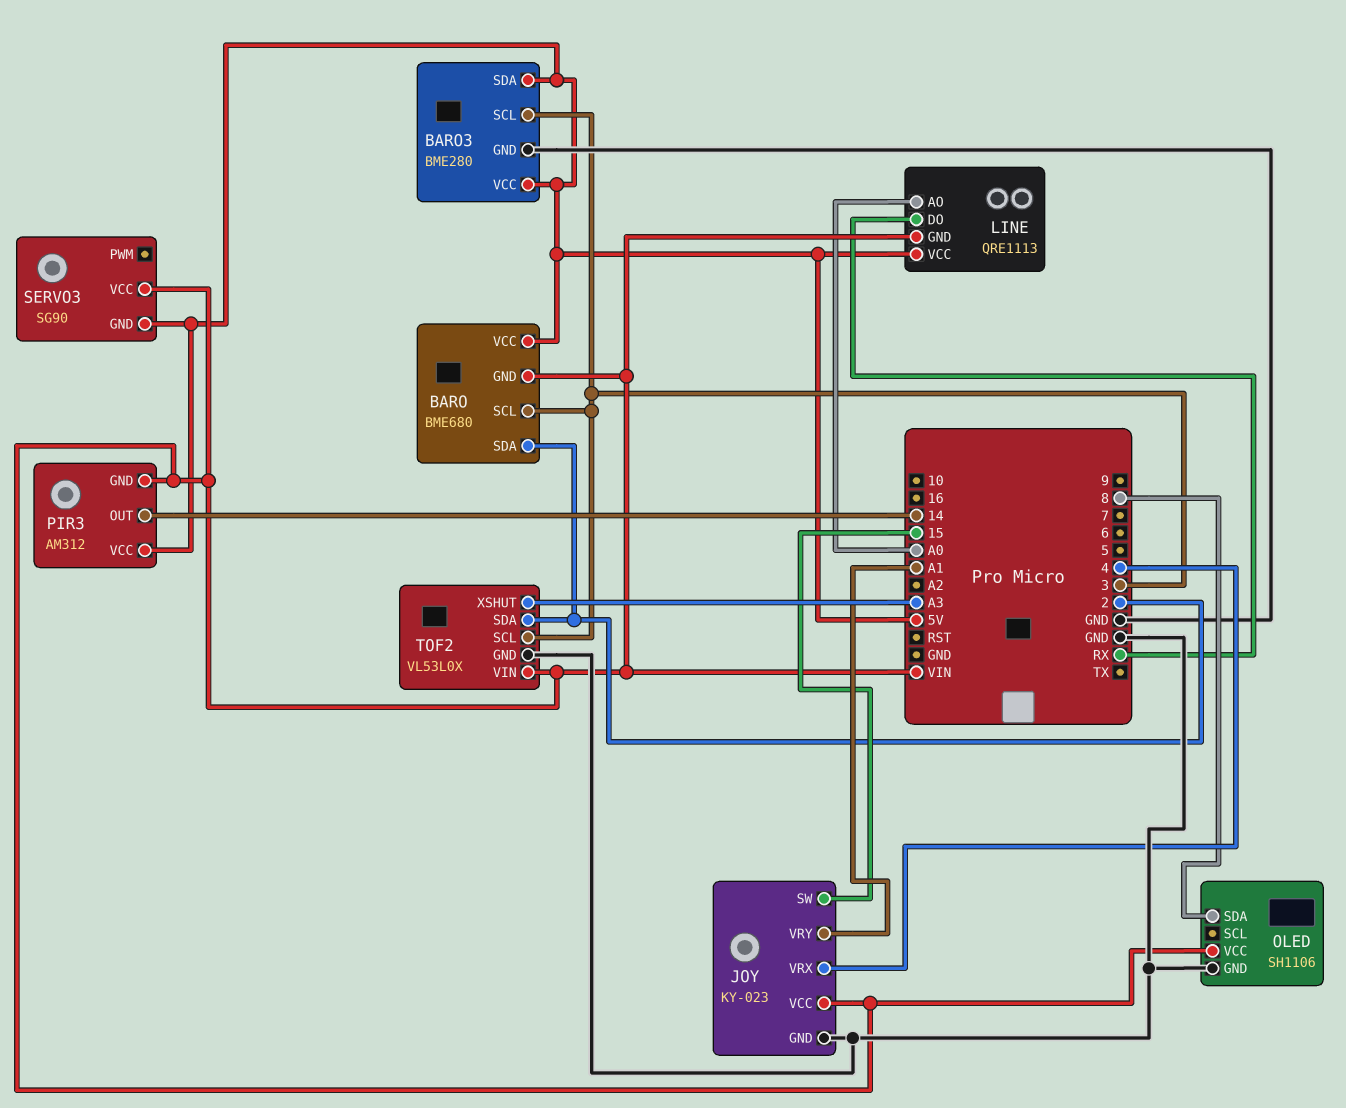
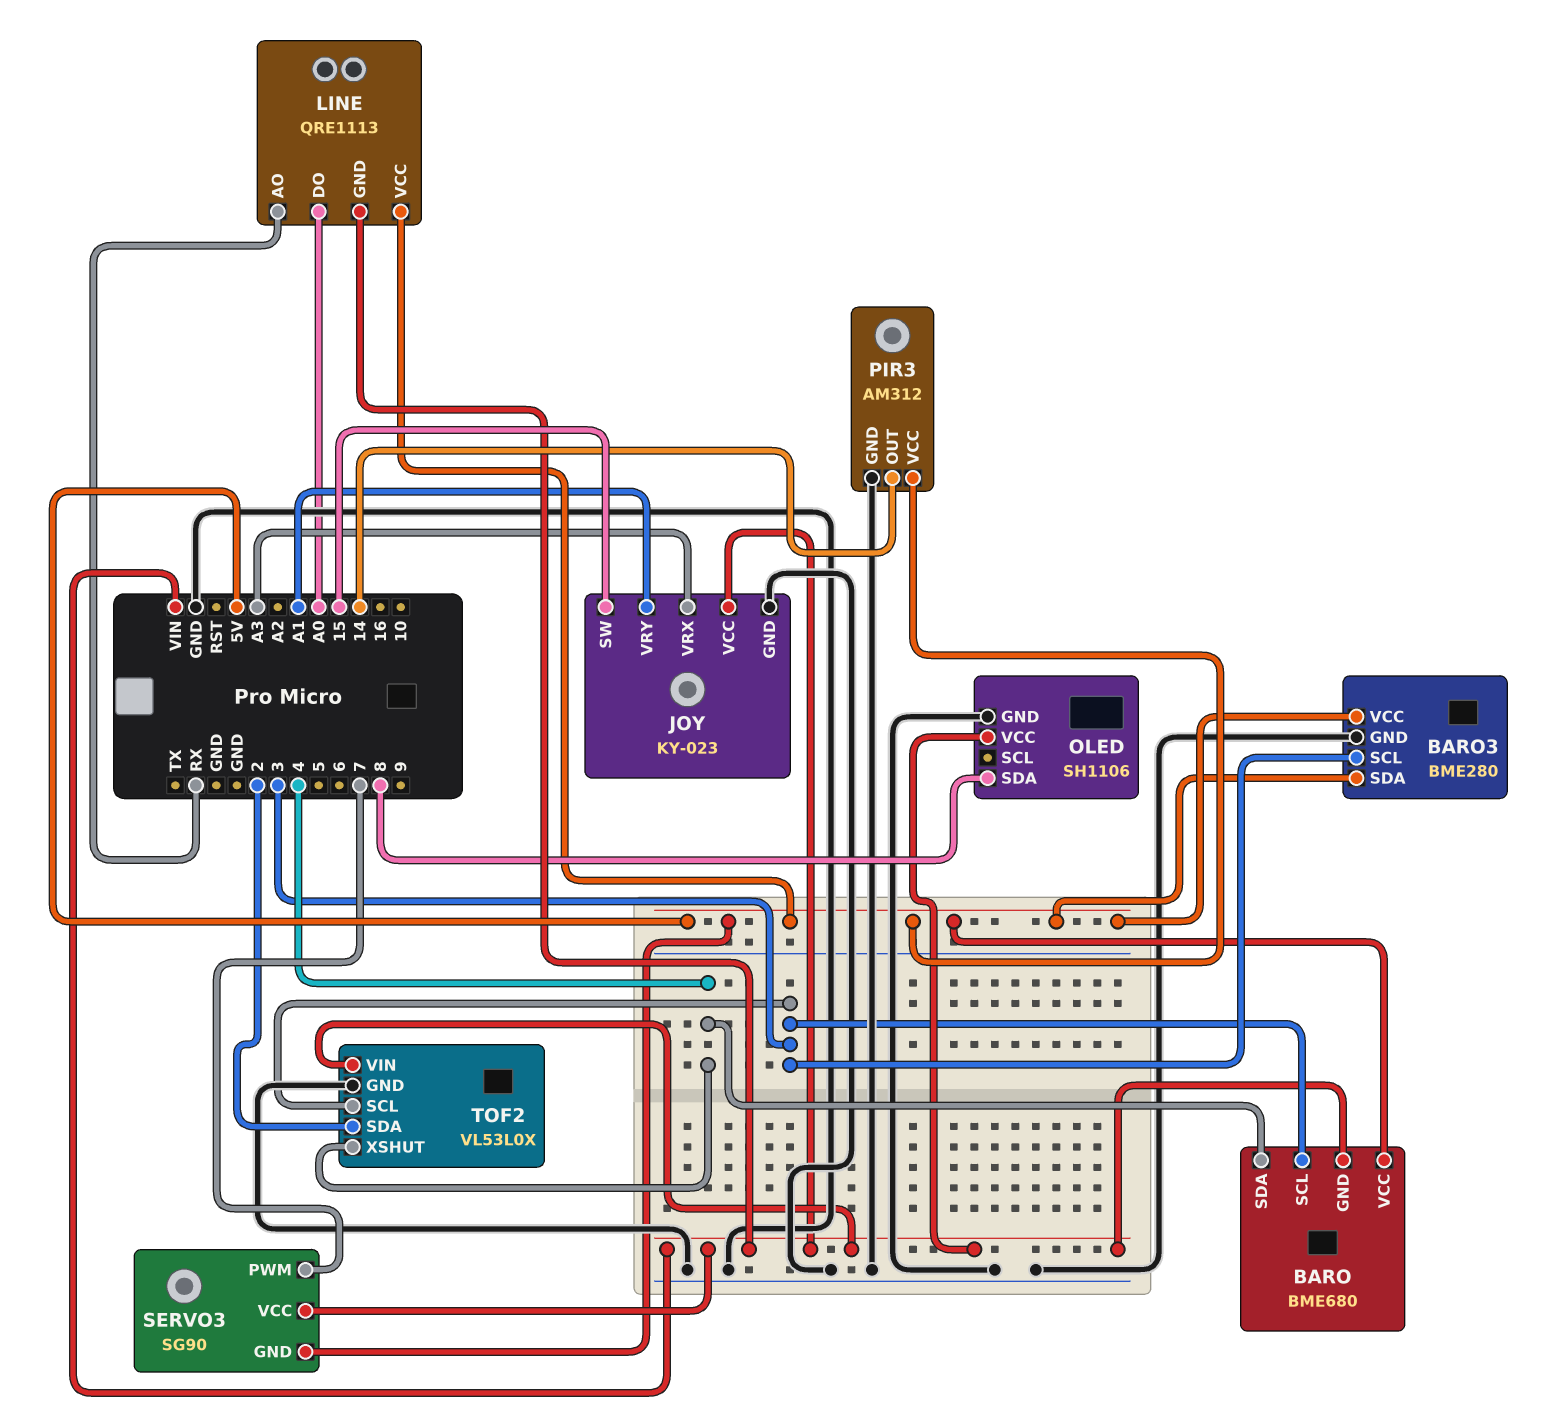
BARO pin SDA: 2 -> 4
JOY pin VRX: 4 -> A3
LINE pin AO: A0 -> RX
LINE pin DO: RX -> A0
PIR3 pin GND: VIN -> GND
SERVO3 pin PWM: none -> 7
TOF2 pin XSHUT: A3 -> 4

